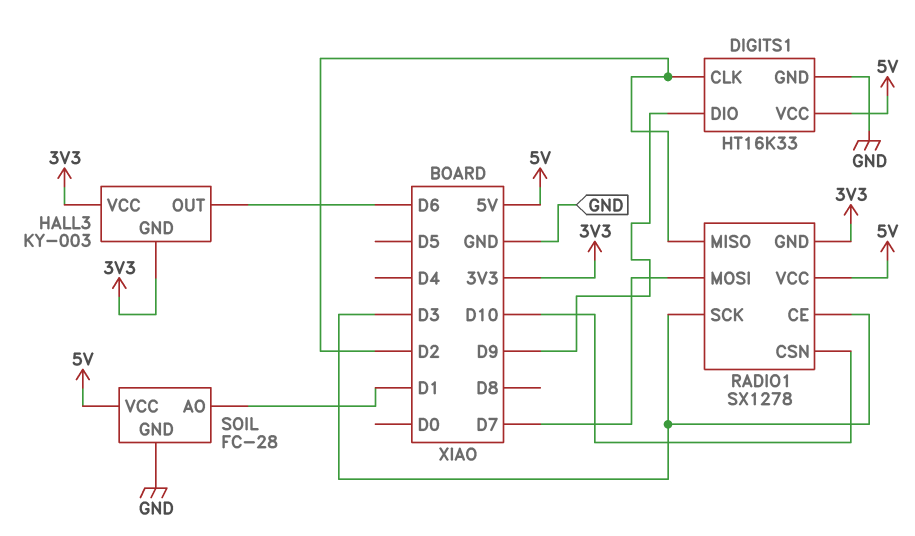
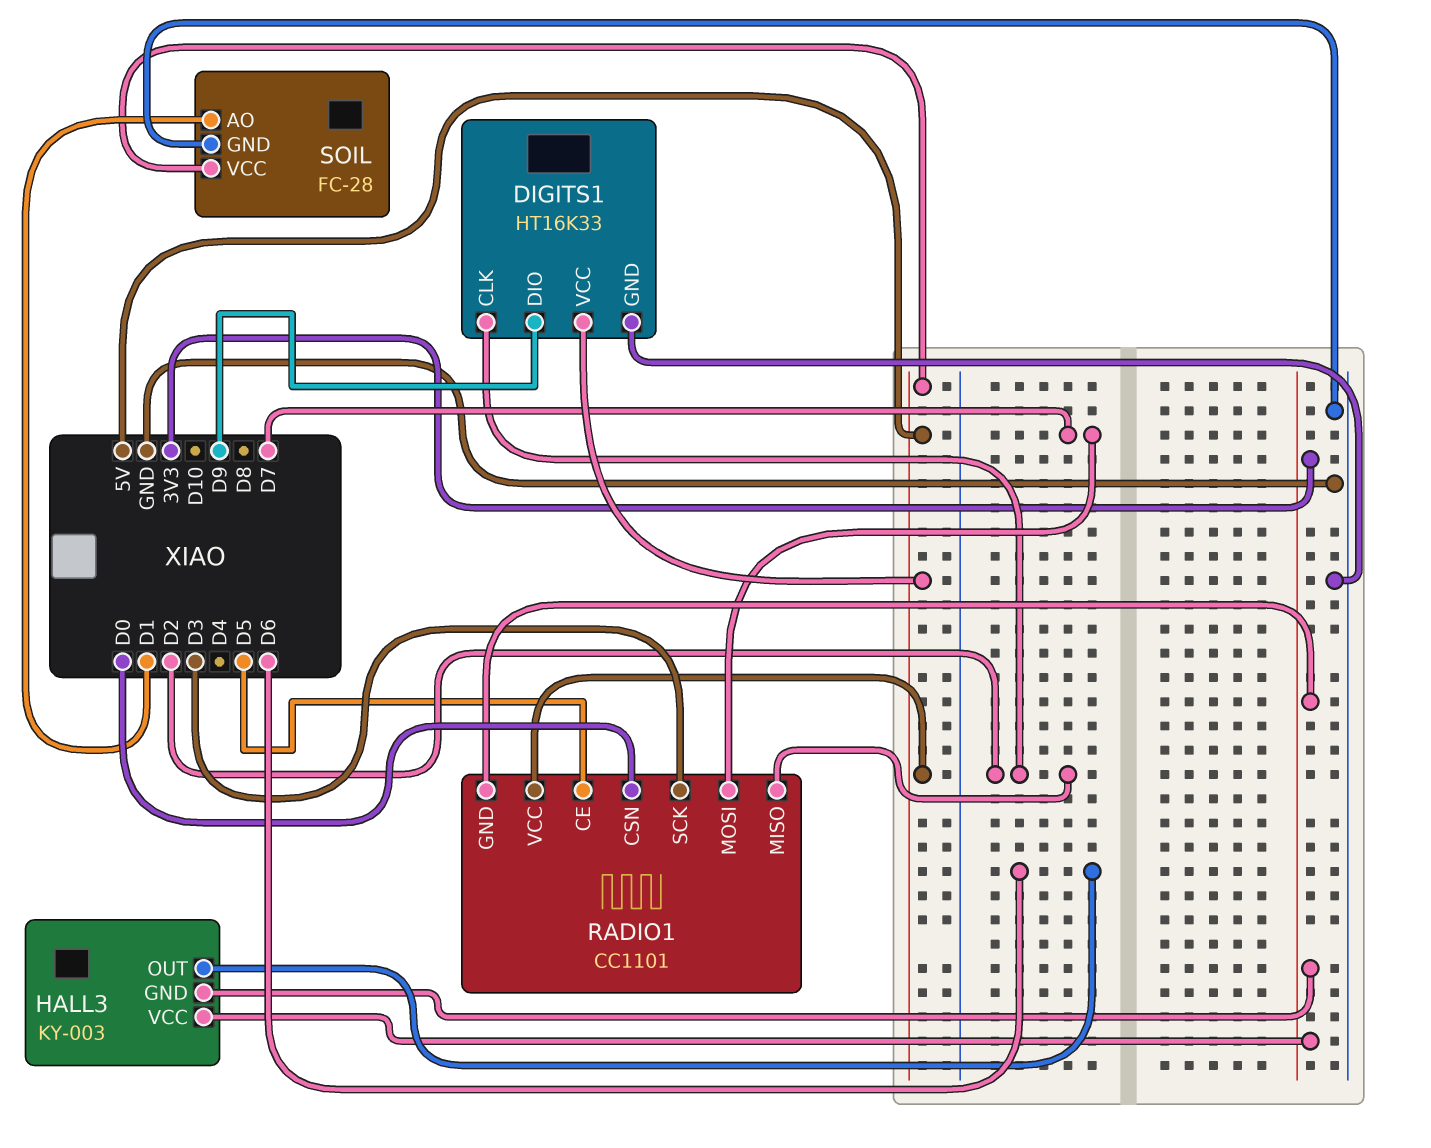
RADIO1: SX1278 -> CC1101
RADIO1 pin CE: D3 -> D5
RADIO1 pin CSN: D10 -> D0

